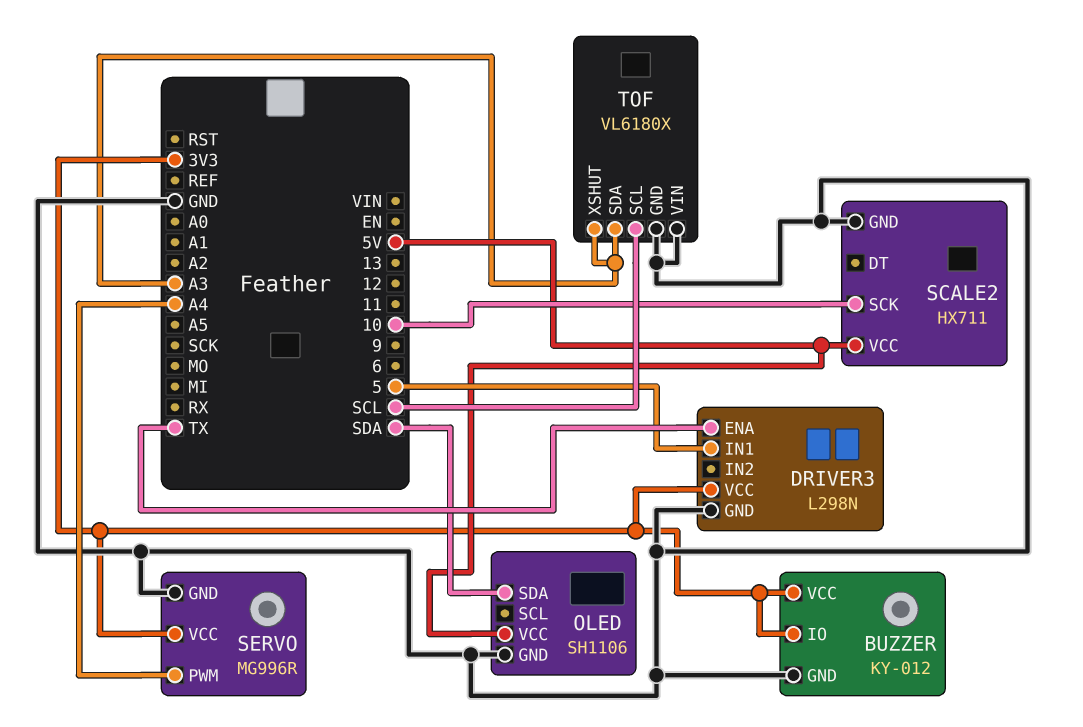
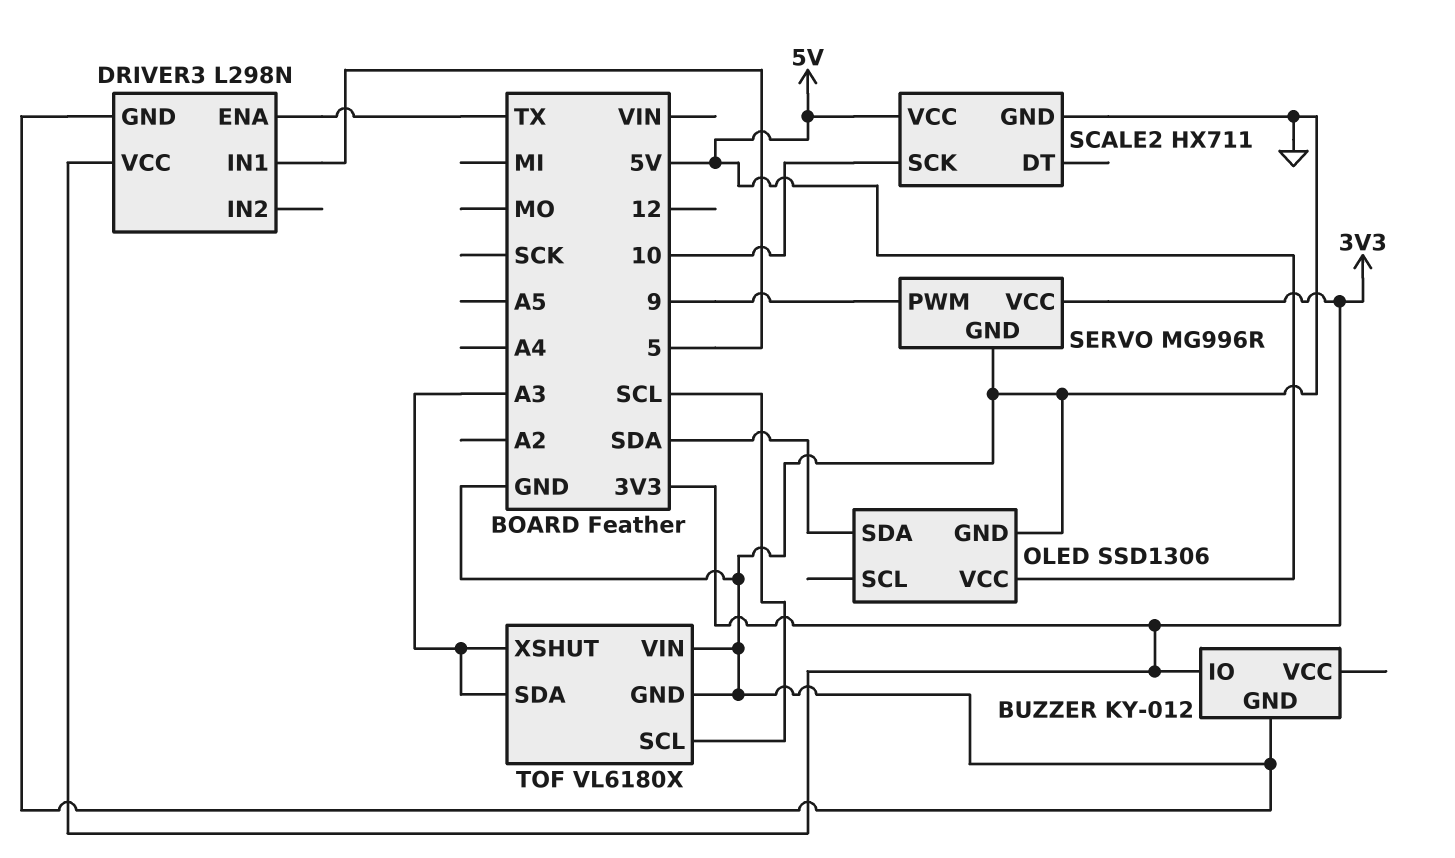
BUZZER pin VCC: 3V3 -> none
OLED: SH1106 -> SSD1306
SERVO pin PWM: A4 -> 9

